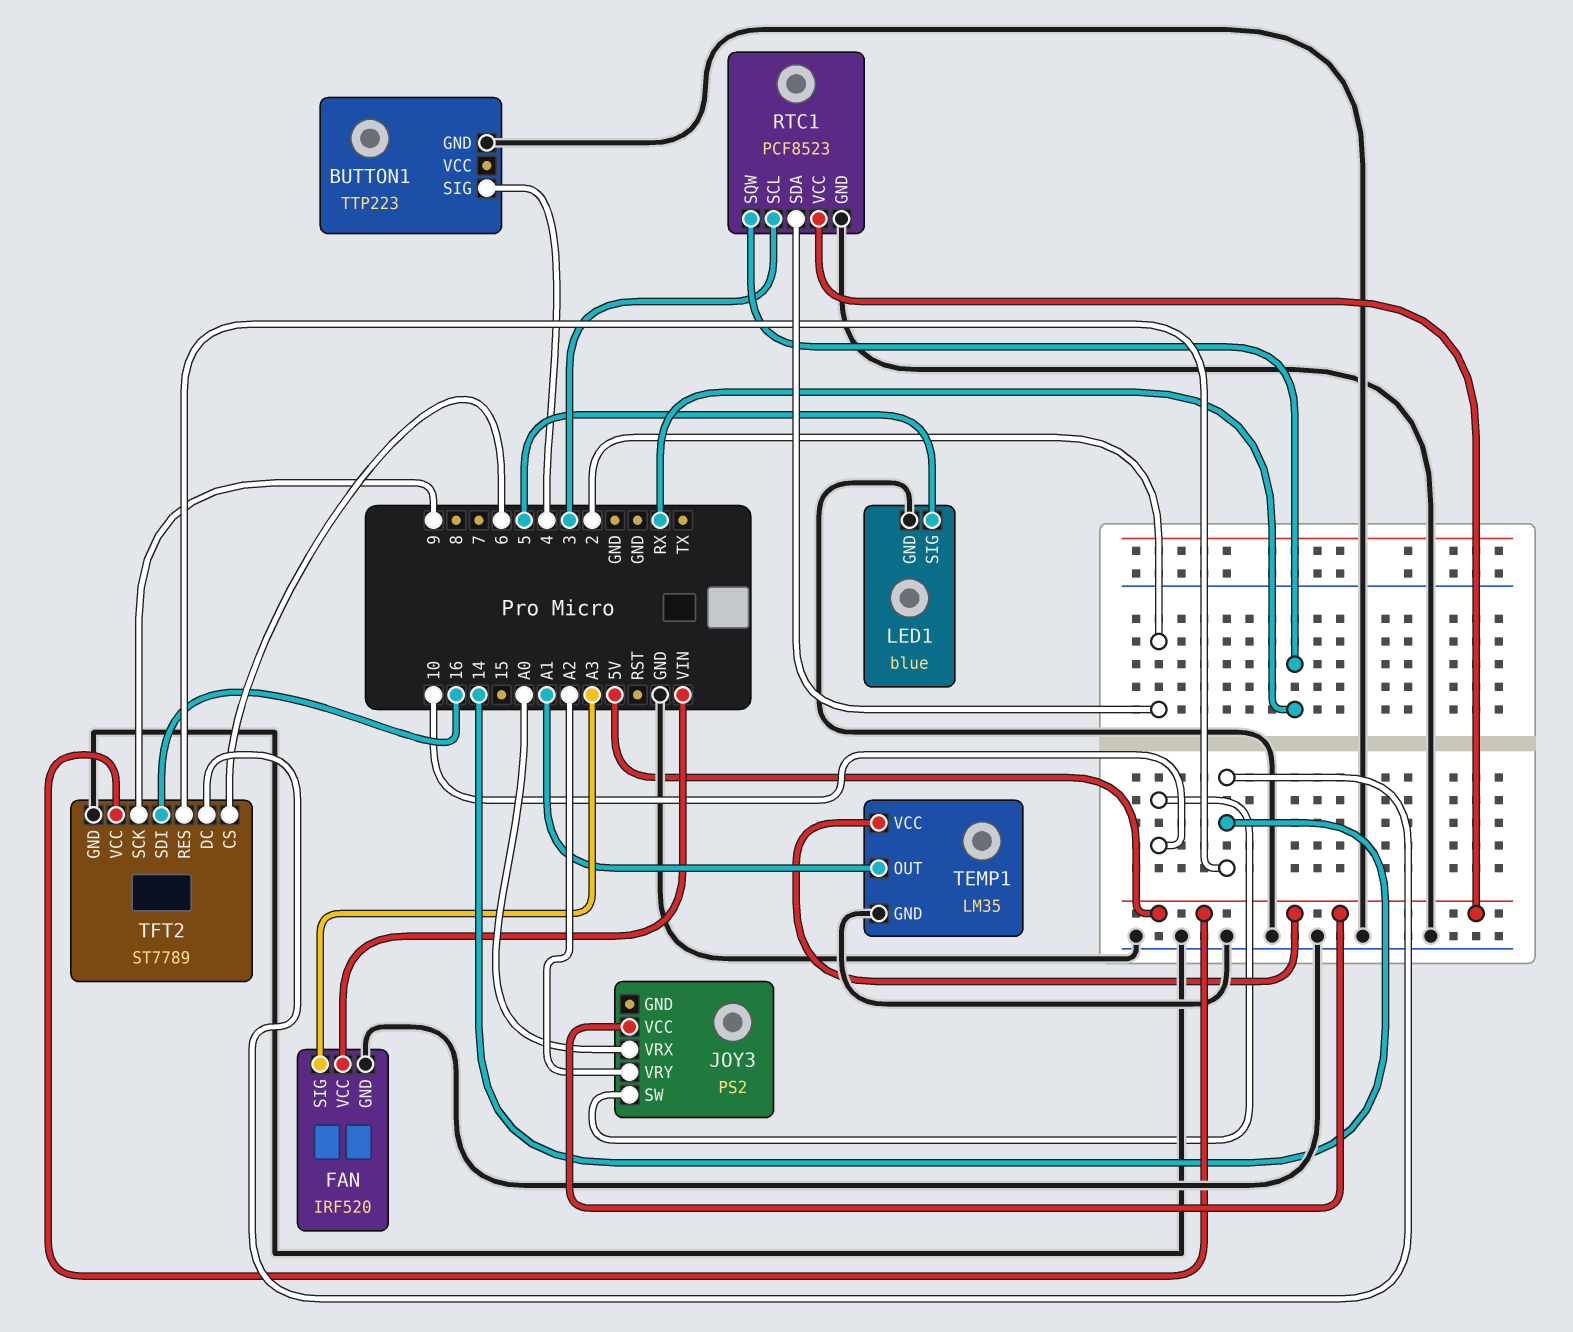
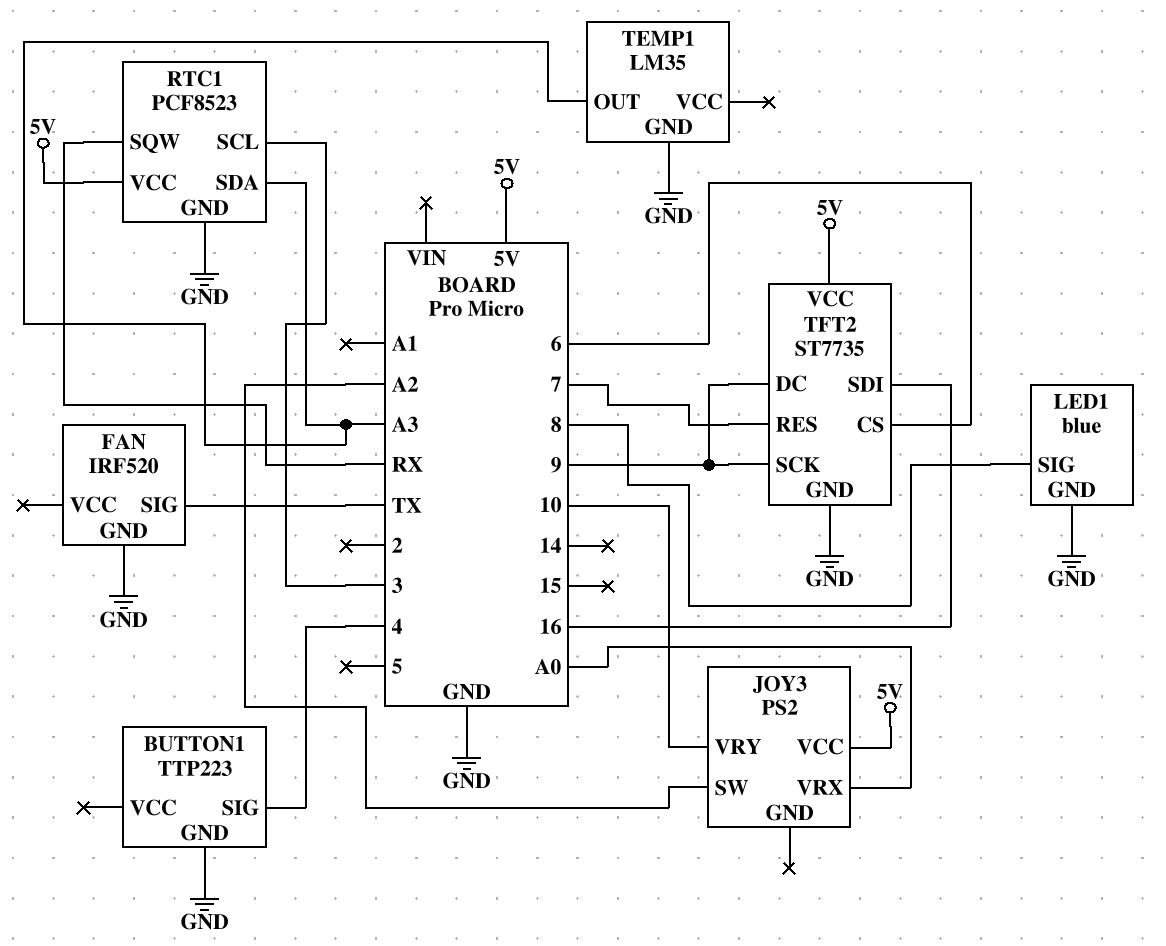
FAN pin SIG: A3 -> TX
FAN pin VCC: VIN -> none
JOY3 pin SW: 10 -> A2
JOY3 pin VRY: A2 -> 10
LED1 pin SIG: 5 -> 8
RTC1 pin SDA: 2 -> A3
TEMP1 pin OUT: A1 -> A3
TEMP1 pin VCC: 5V -> none
TFT2: ST7789 -> ST7735
TFT2 pin DC: 14 -> 9
TFT2 pin RES: 14 -> 7

